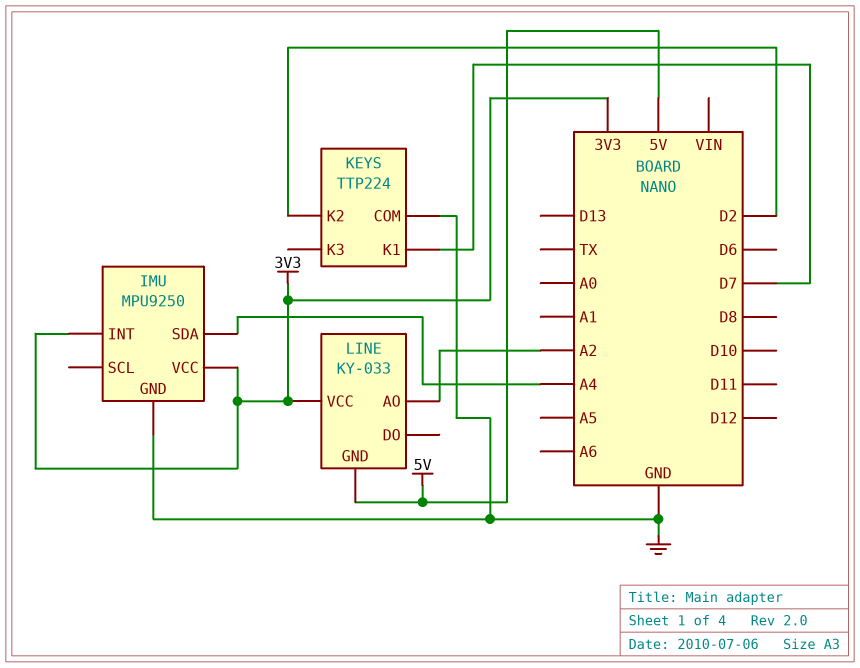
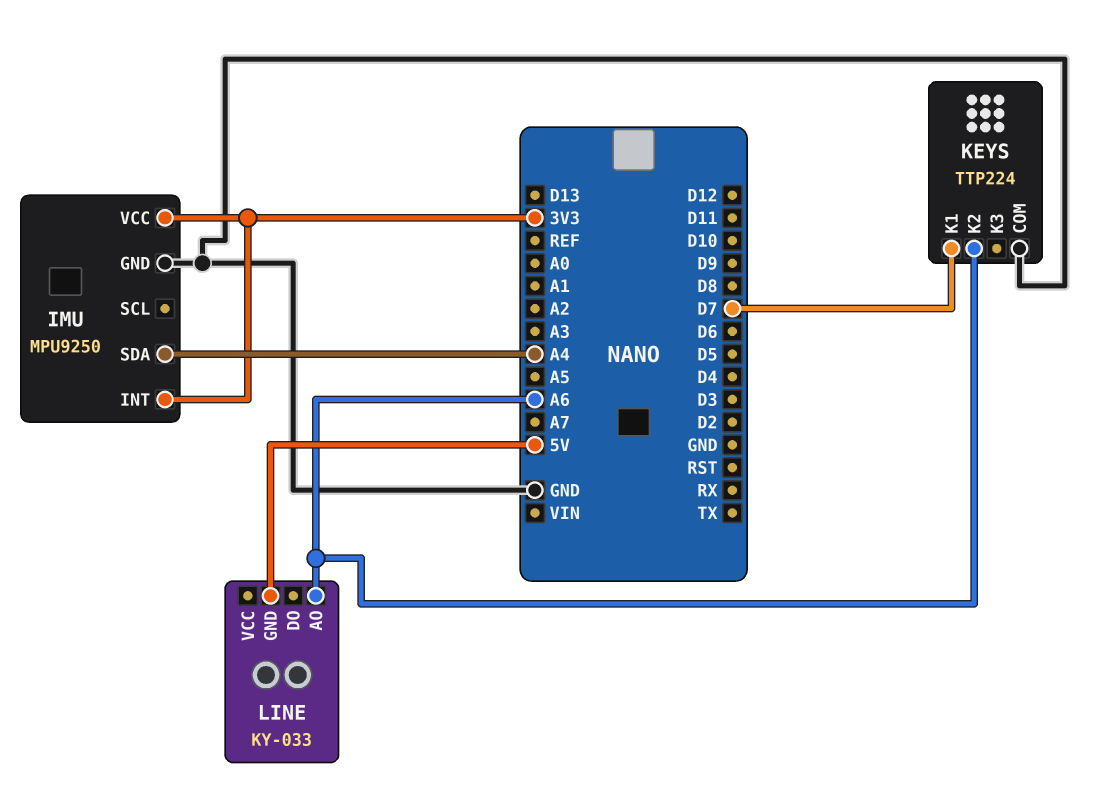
KEYS pin K2: D2 -> A6
LINE pin AO: A2 -> A6
LINE pin VCC: 3V3 -> none

